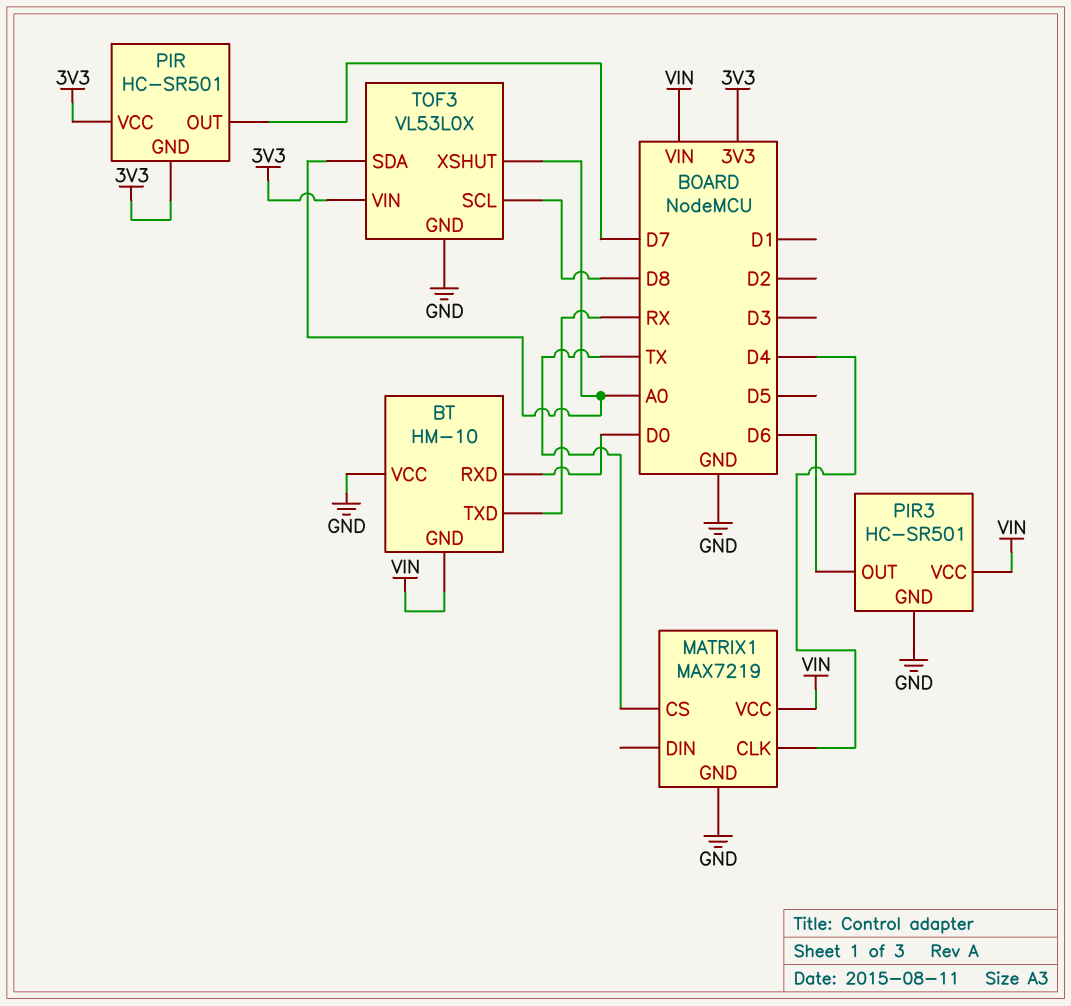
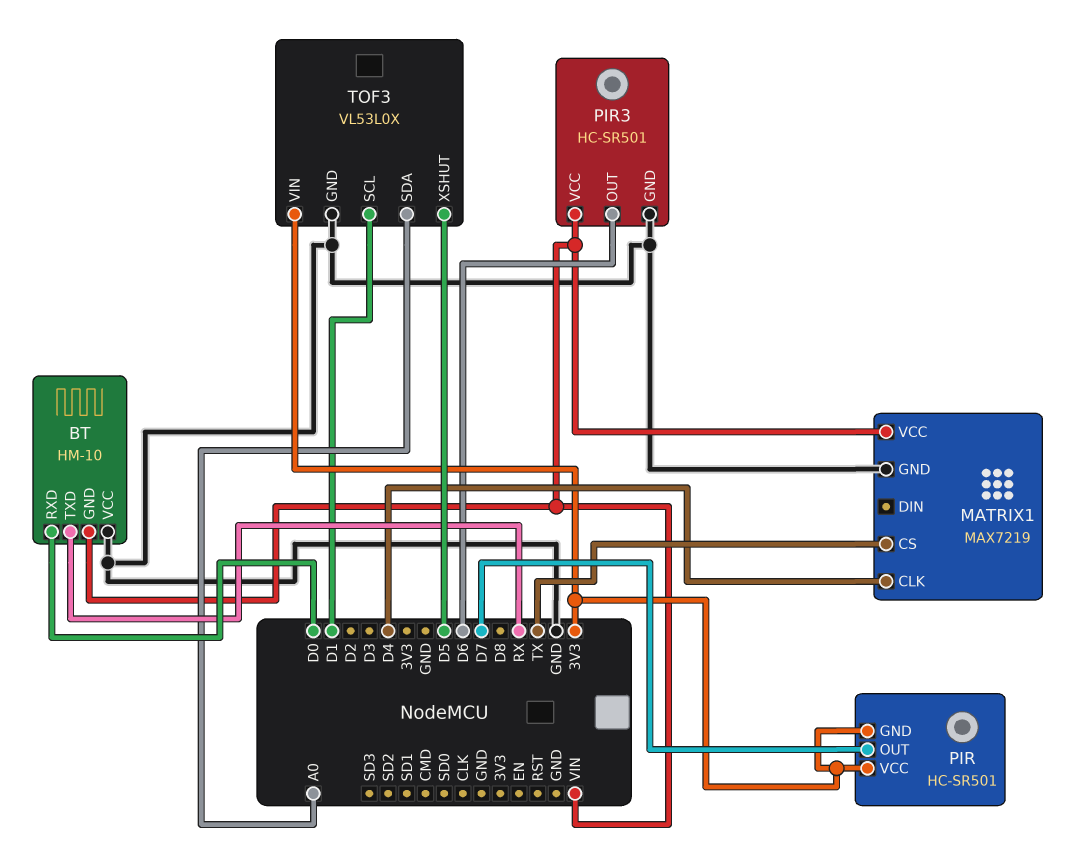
TOF3 pin SCL: D8 -> D1
TOF3 pin XSHUT: A0 -> D5

